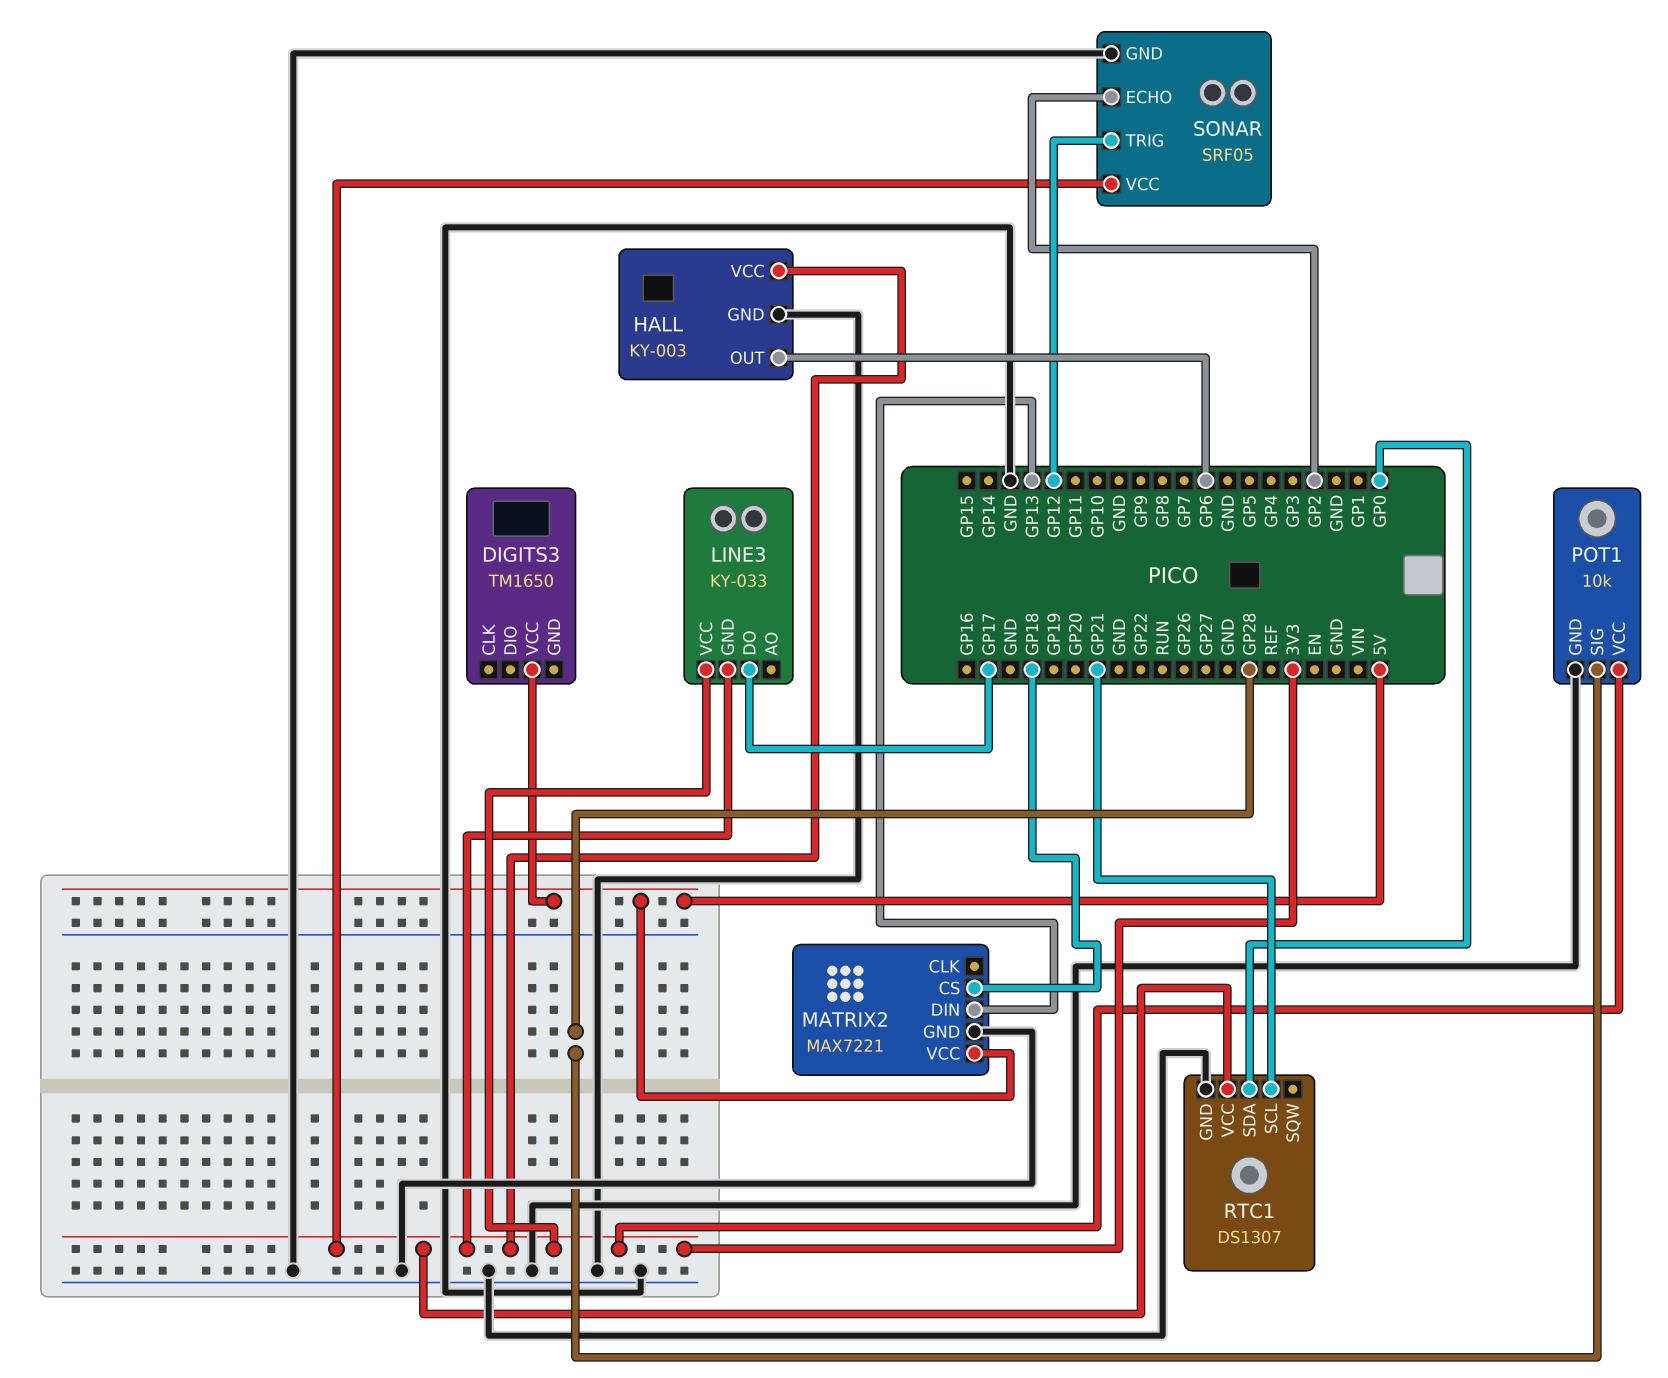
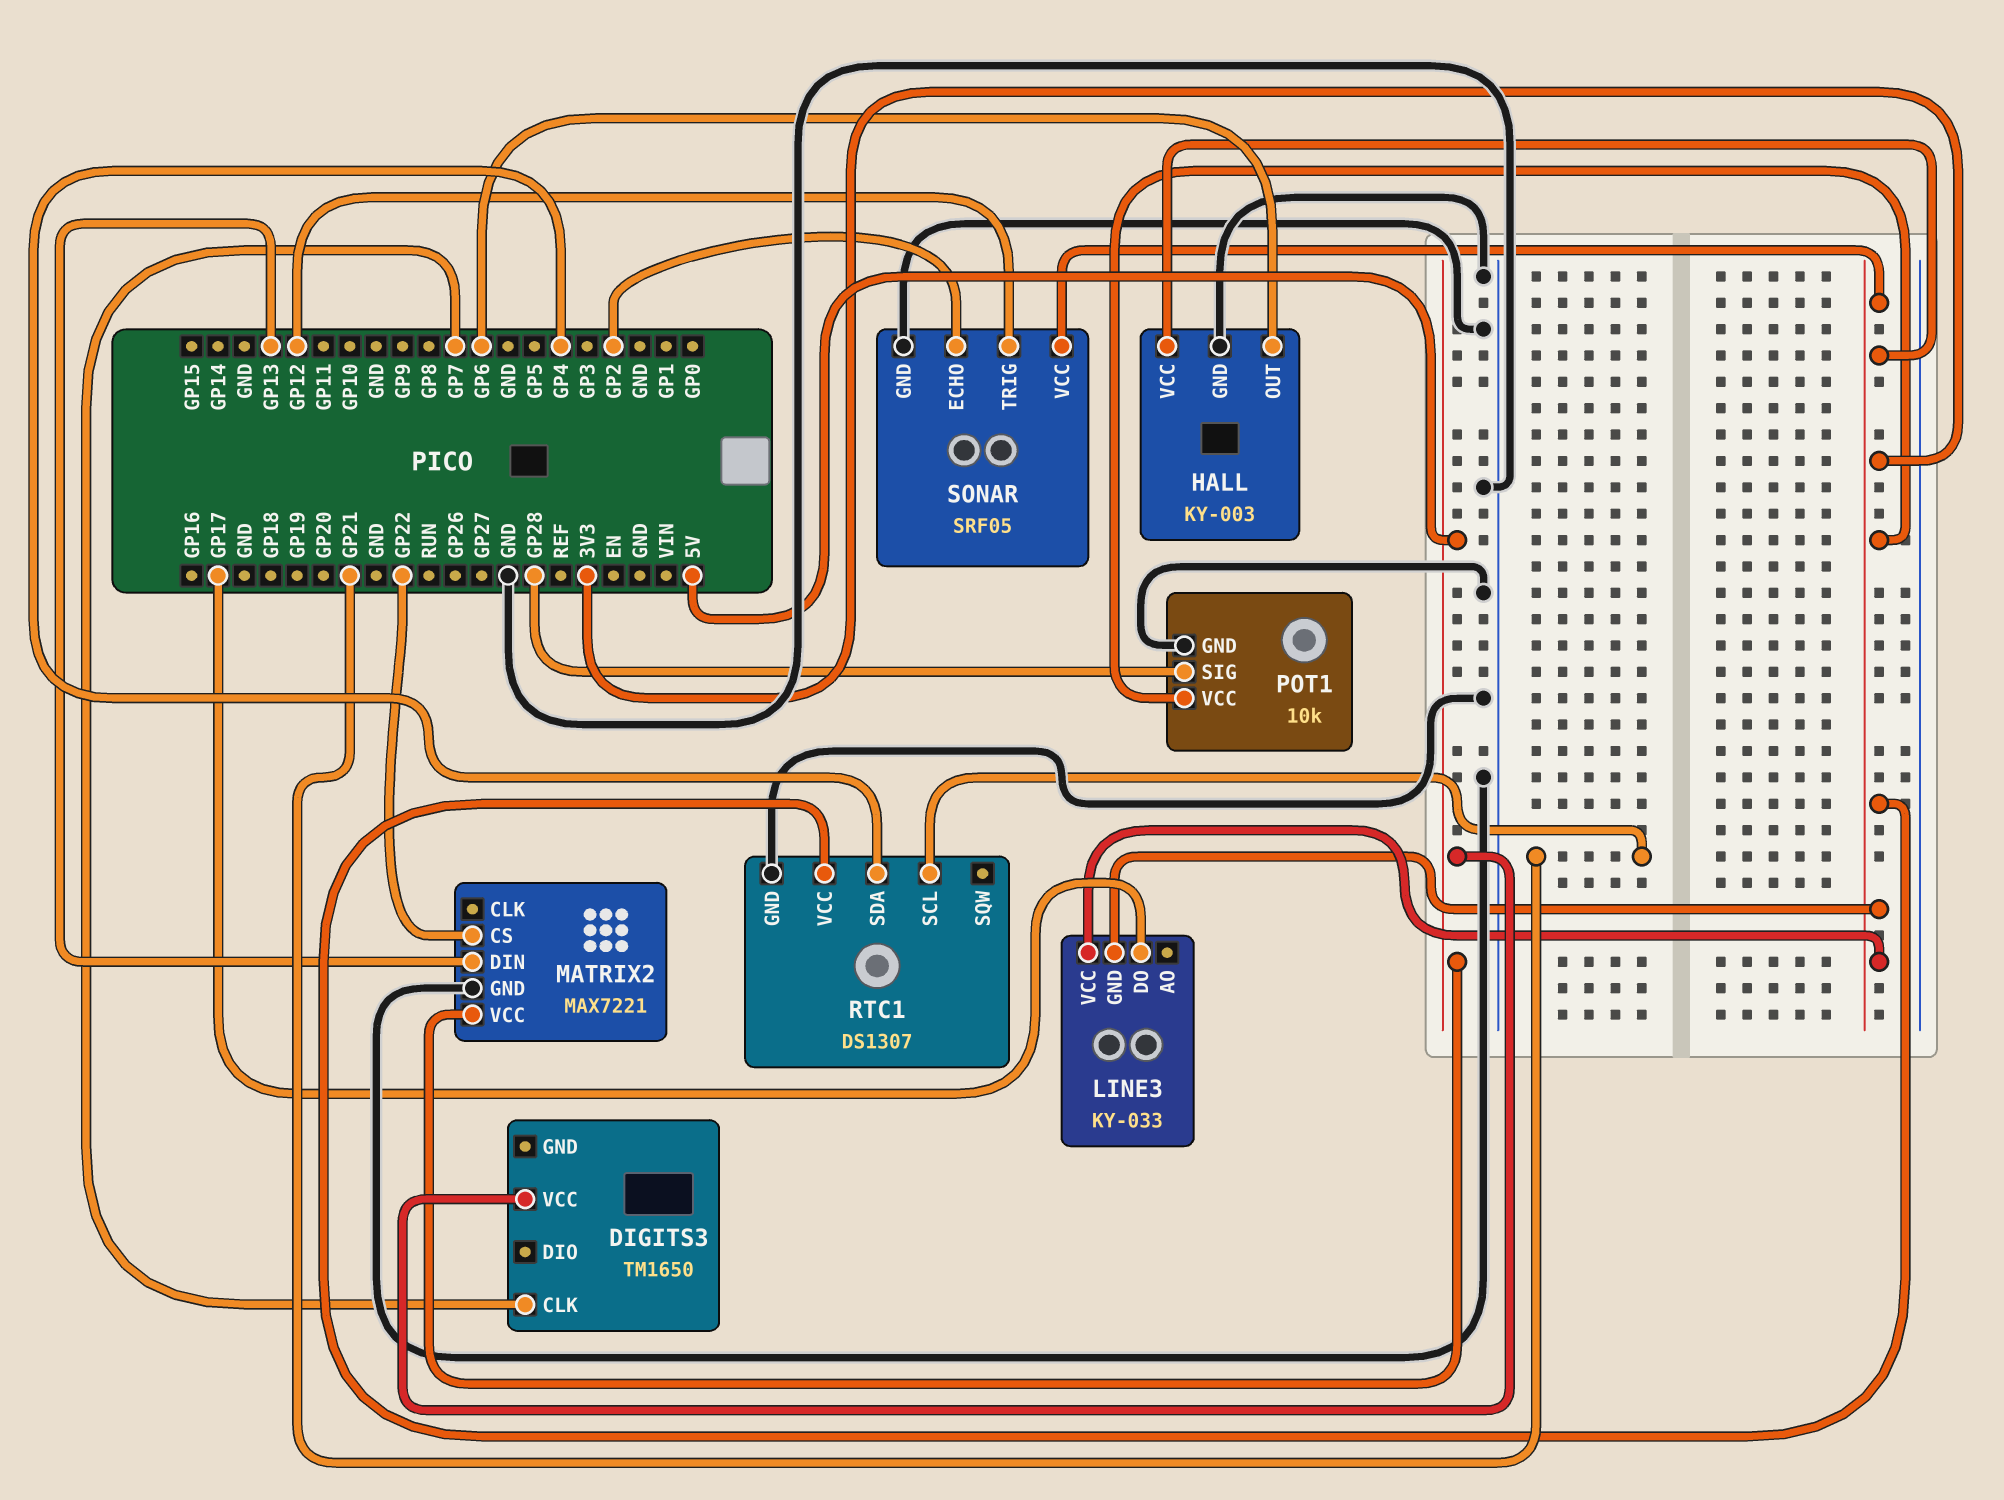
DIGITS3 pin CLK: none -> GP7
MATRIX2 pin CS: GP18 -> GP22
RTC1 pin SDA: GP0 -> GP4

